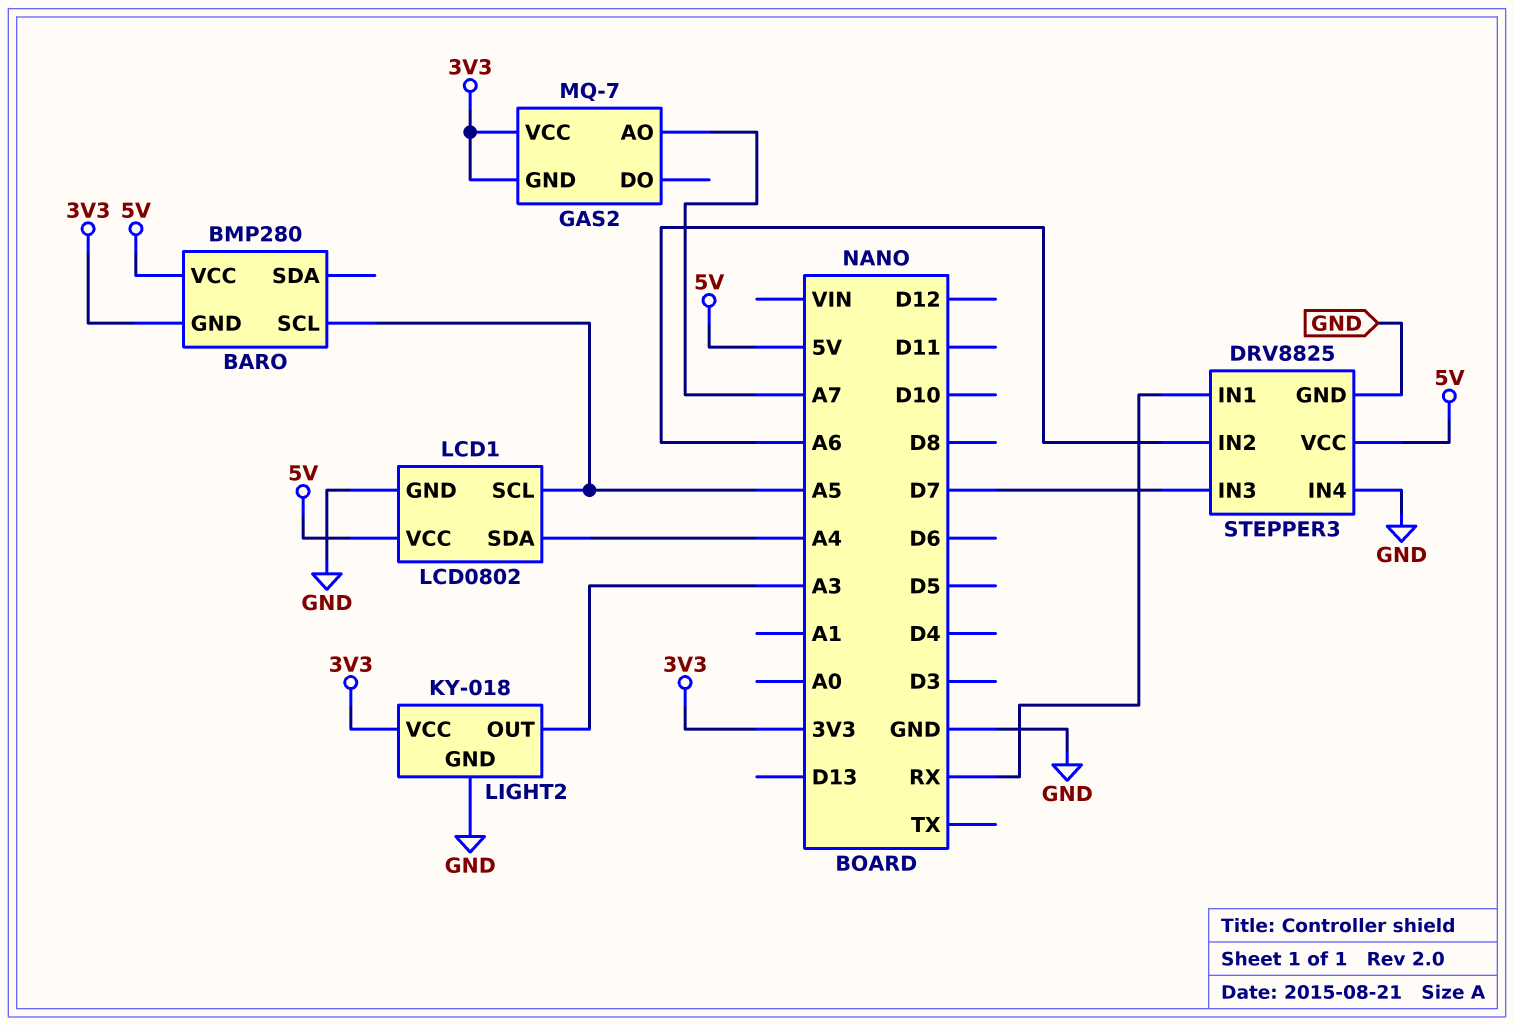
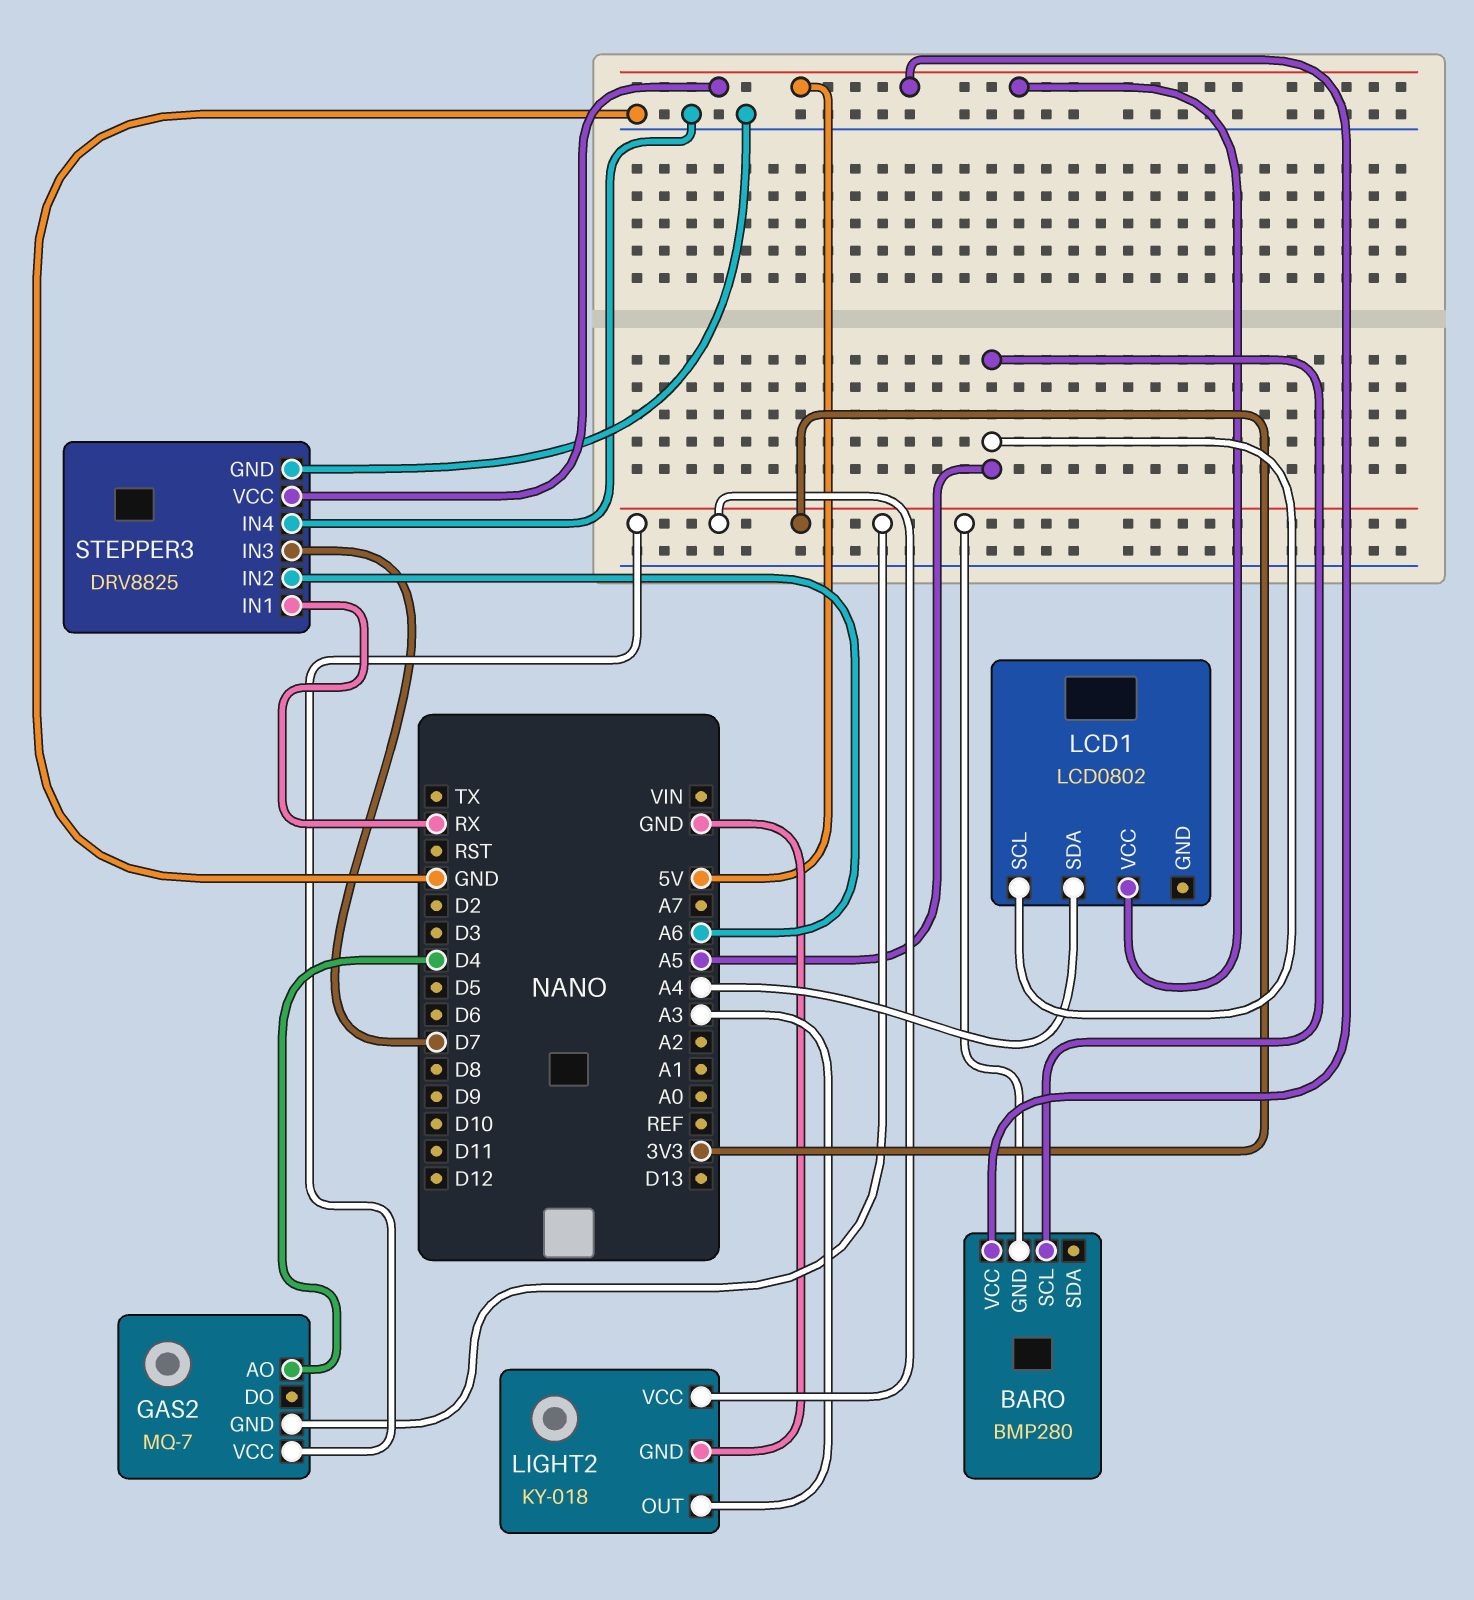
GAS2 pin AO: A7 -> D4
LCD1 pin GND: GND -> none

